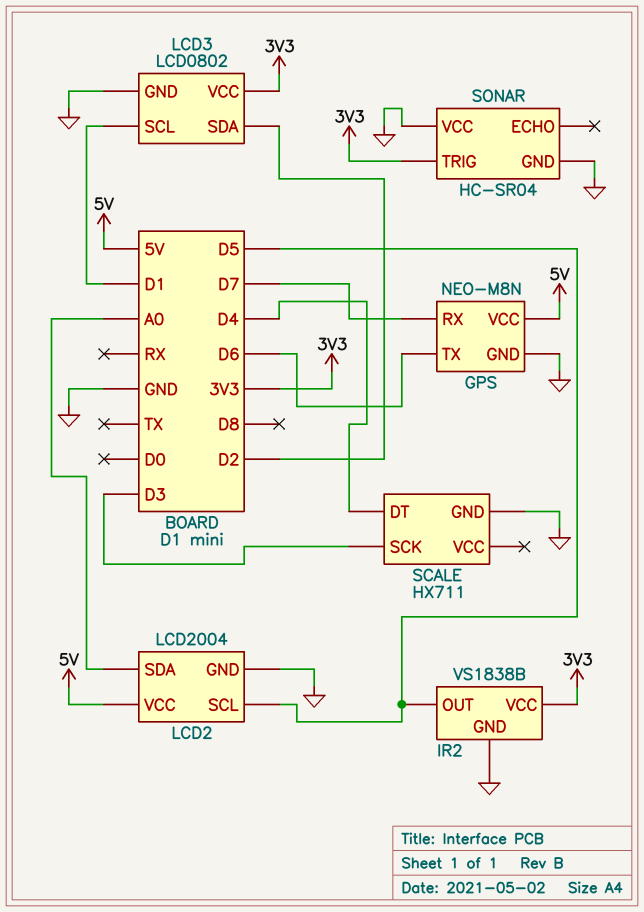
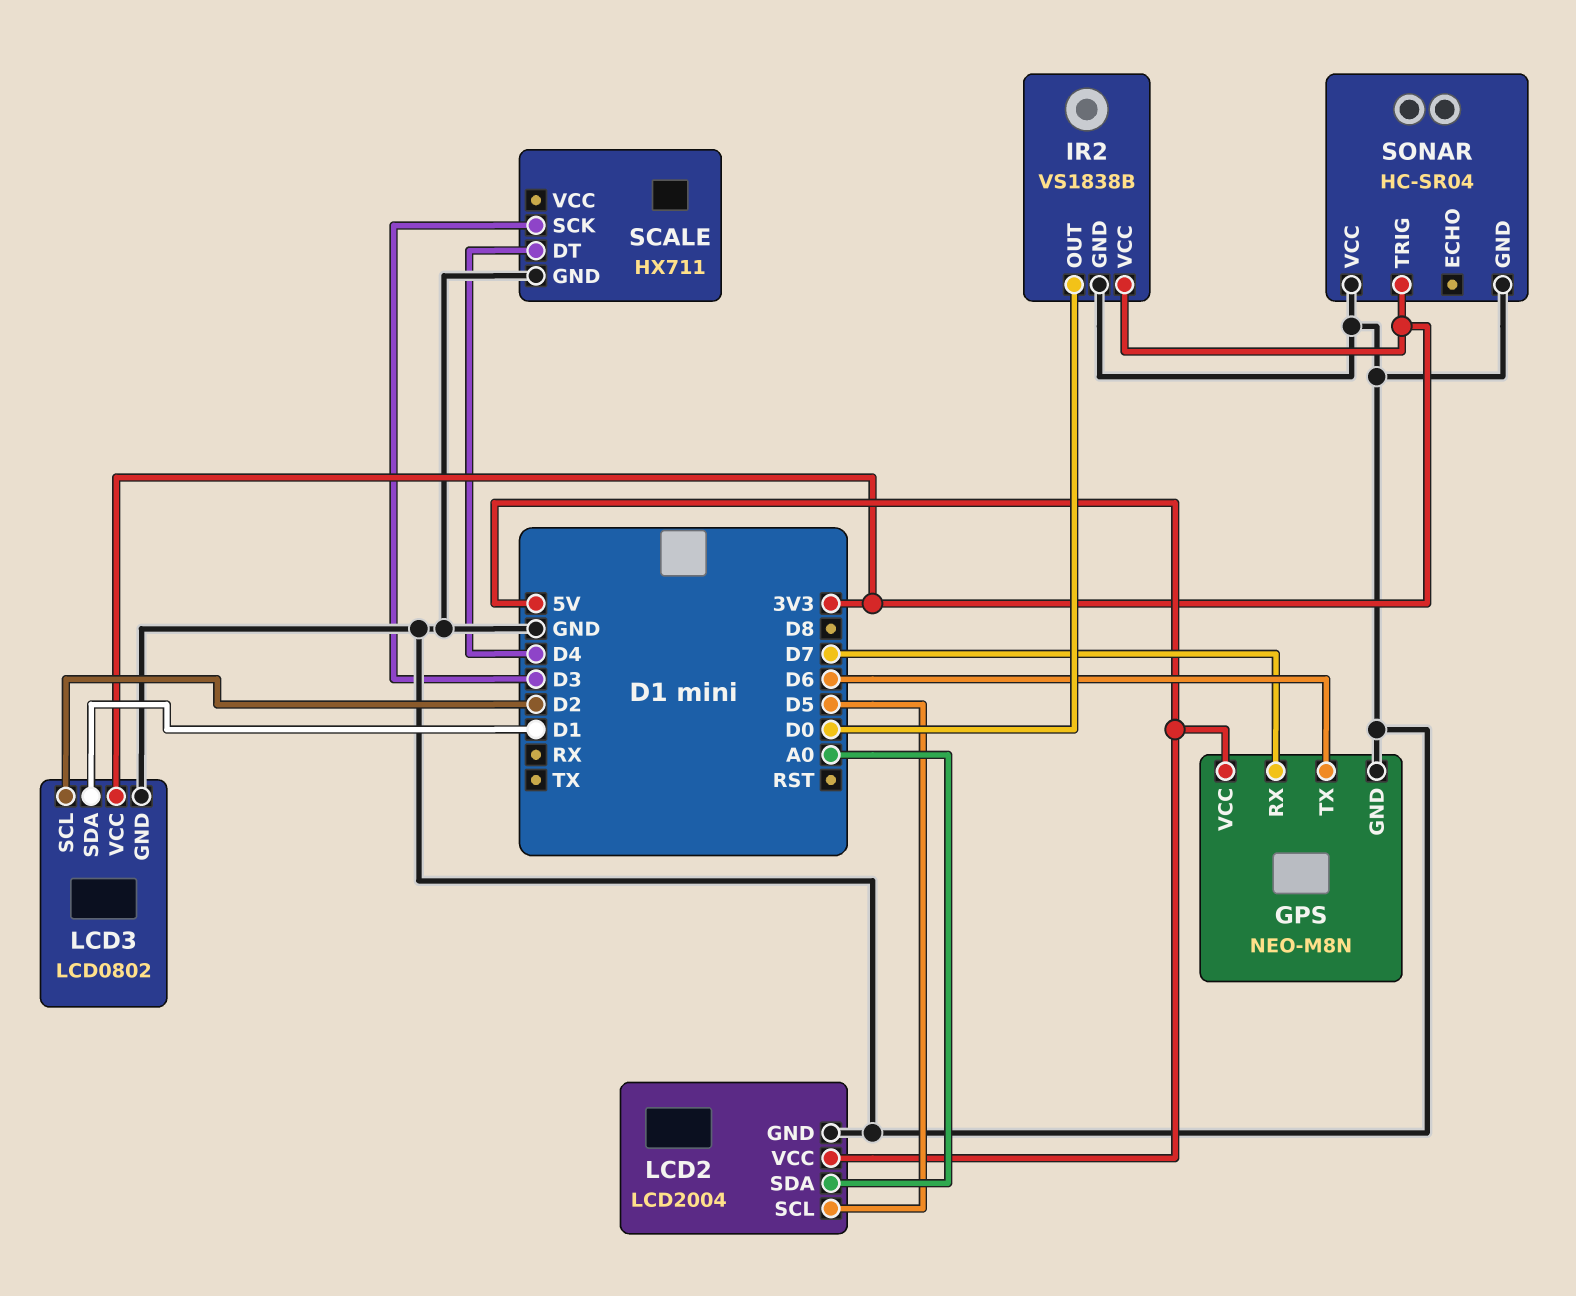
IR2 pin OUT: D5 -> D0
LCD3 pin SCL: D1 -> D2
LCD3 pin SDA: D2 -> D1

